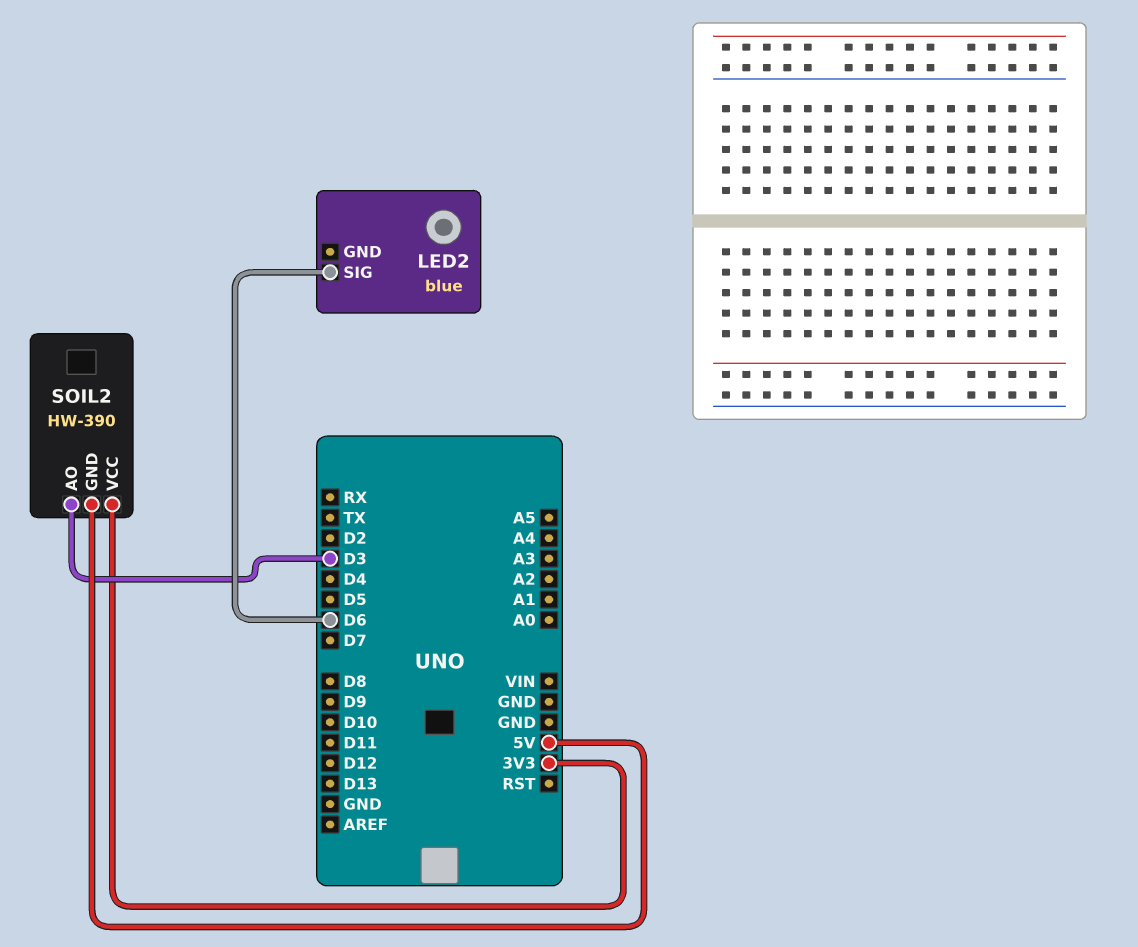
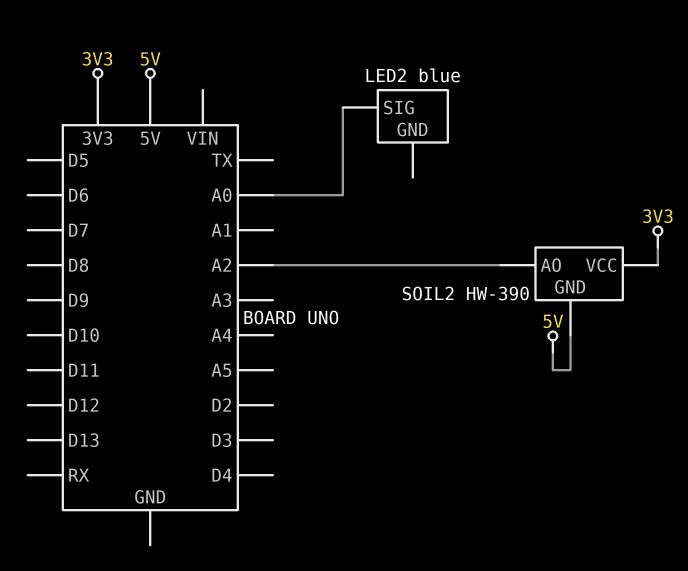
LED2 pin SIG: D6 -> A0
SOIL2 pin AO: D3 -> A2

